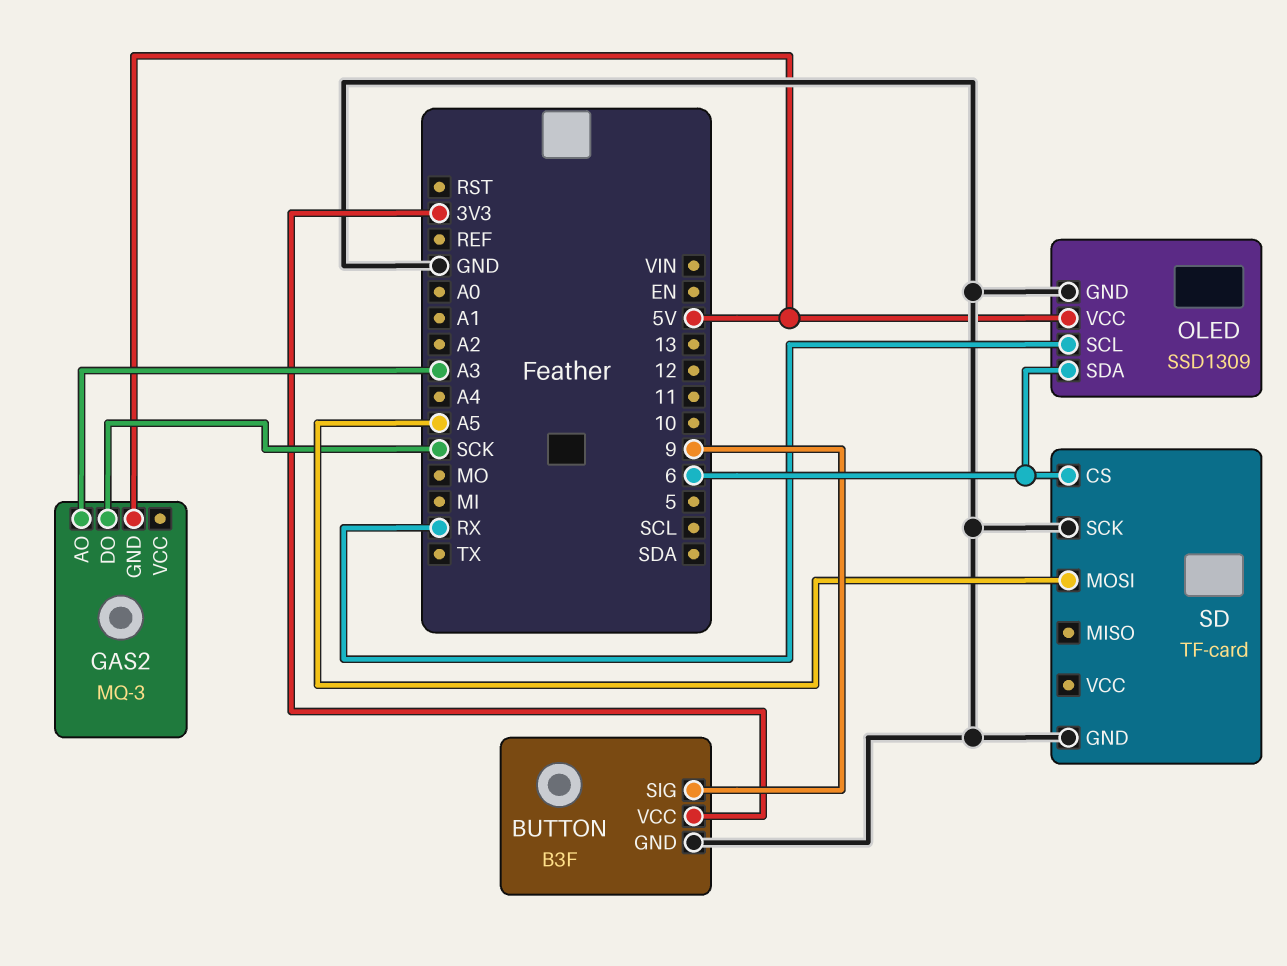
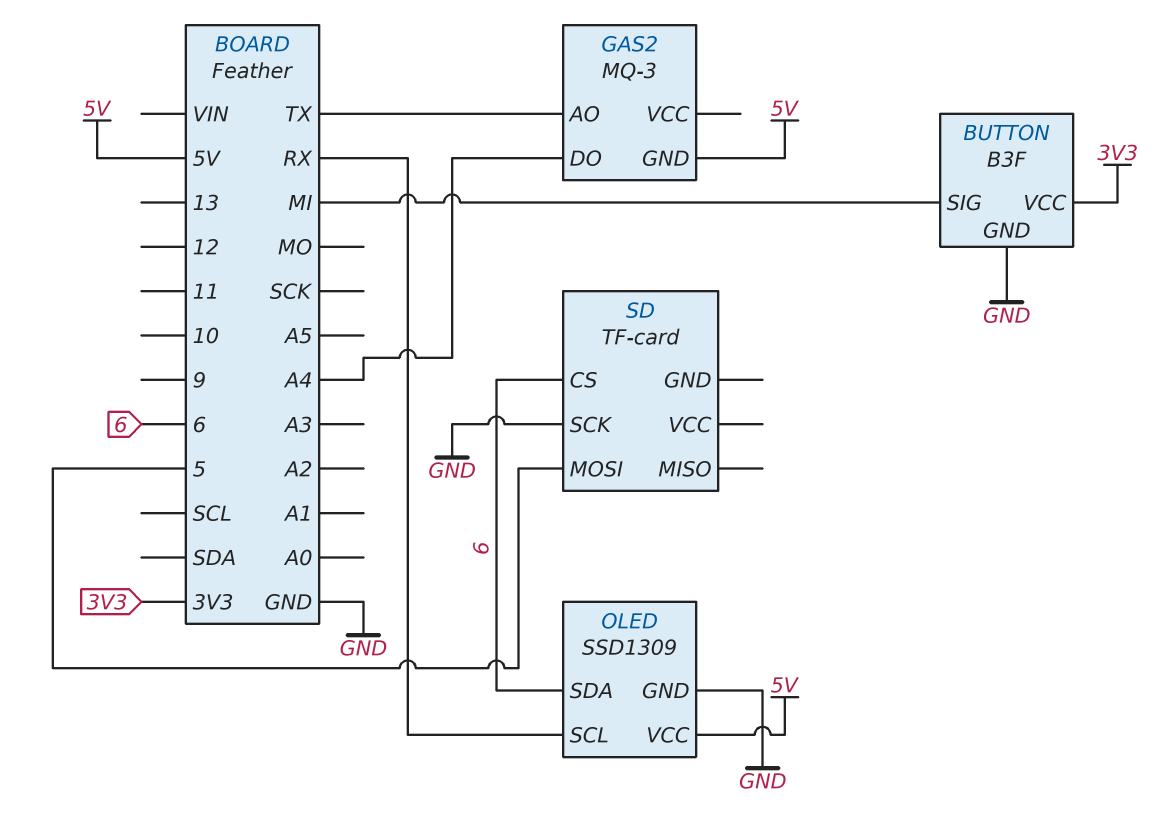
BUTTON pin SIG: 9 -> MI
GAS2 pin AO: A3 -> TX
GAS2 pin DO: SCK -> A4
SD pin GND: GND -> none
SD pin MOSI: A5 -> 5

